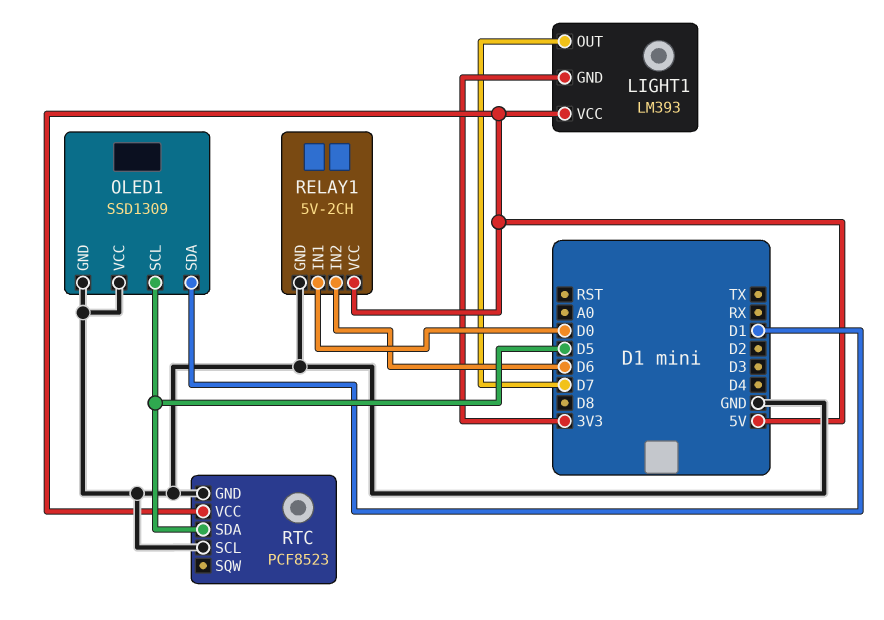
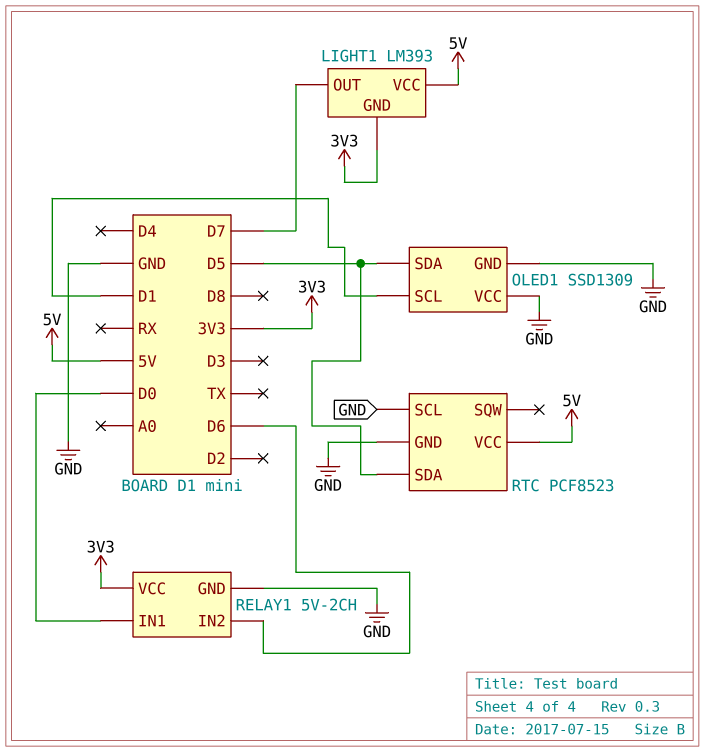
OLED1 pin SCL: D5 -> D1
OLED1 pin SDA: D1 -> D5
RELAY1 pin VCC: 5V -> 3V3

